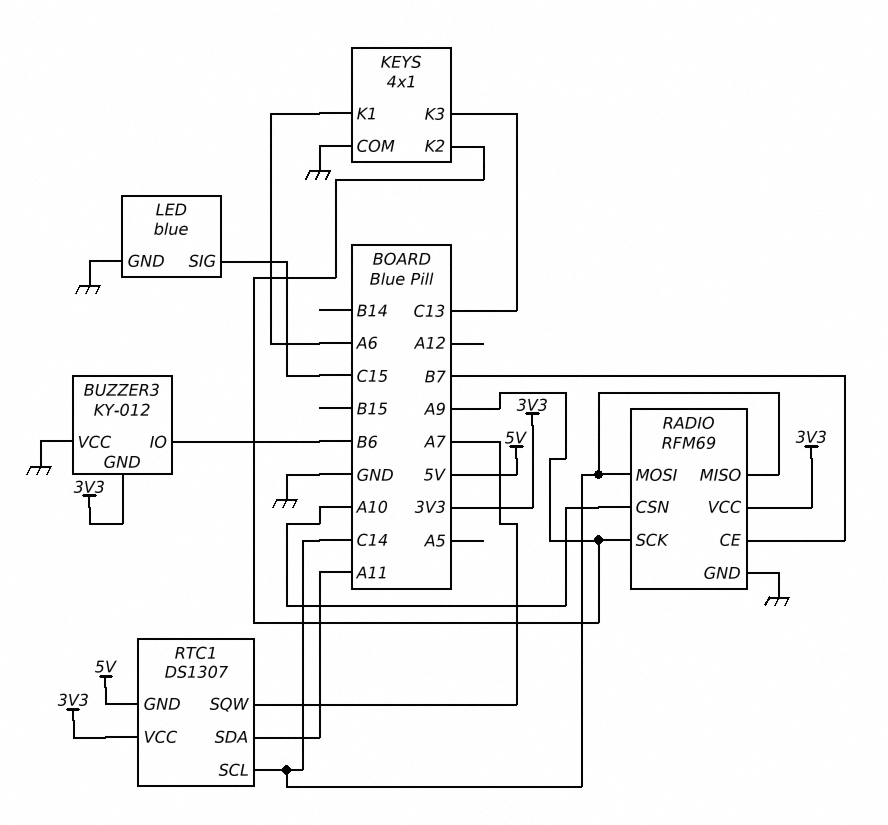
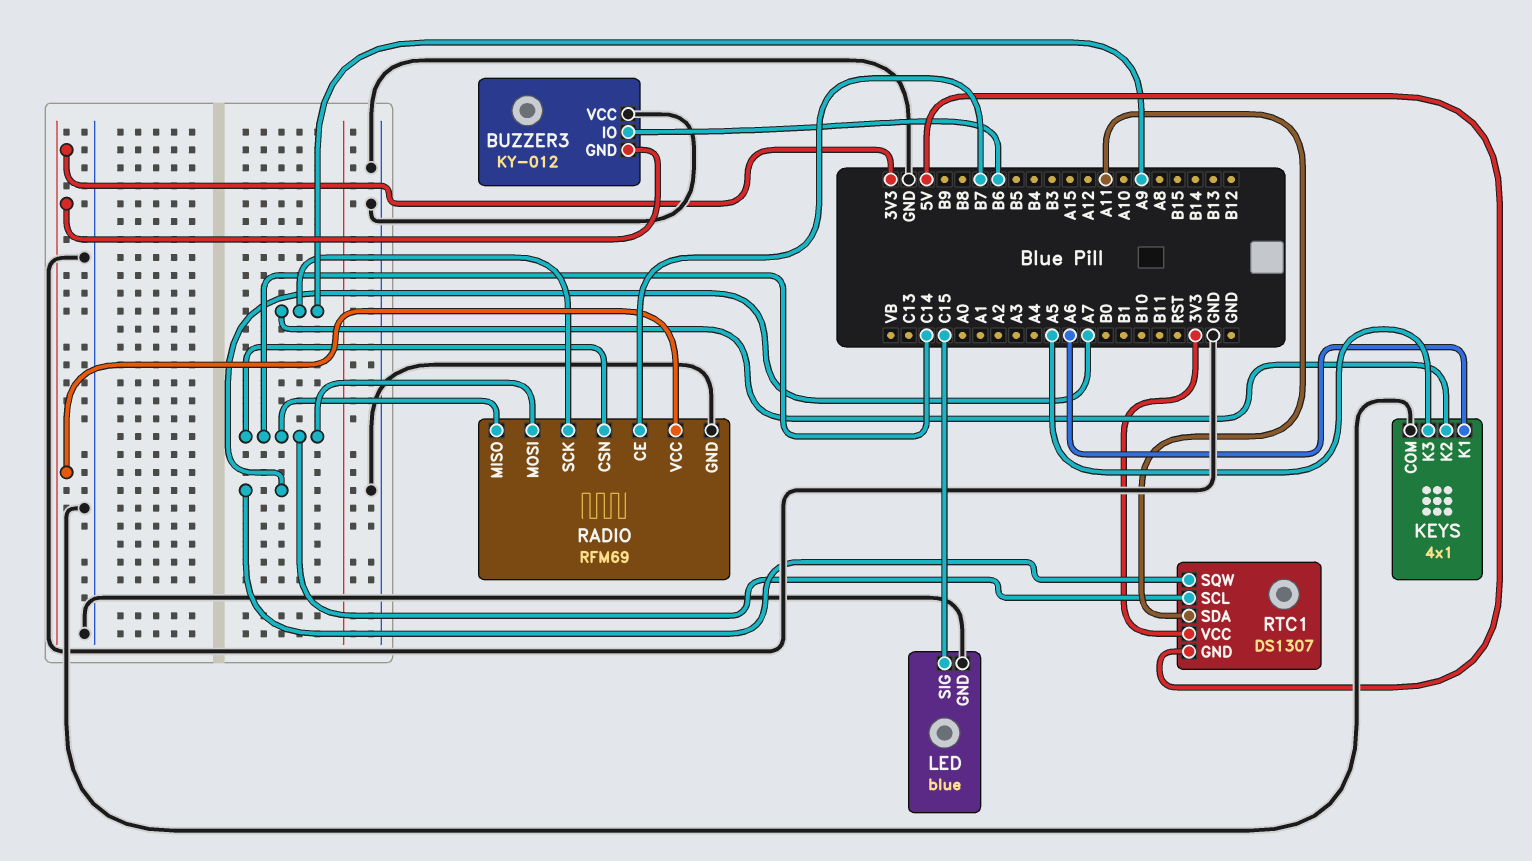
KEYS pin K3: C13 -> A5
RADIO pin CSN: A10 -> C14

